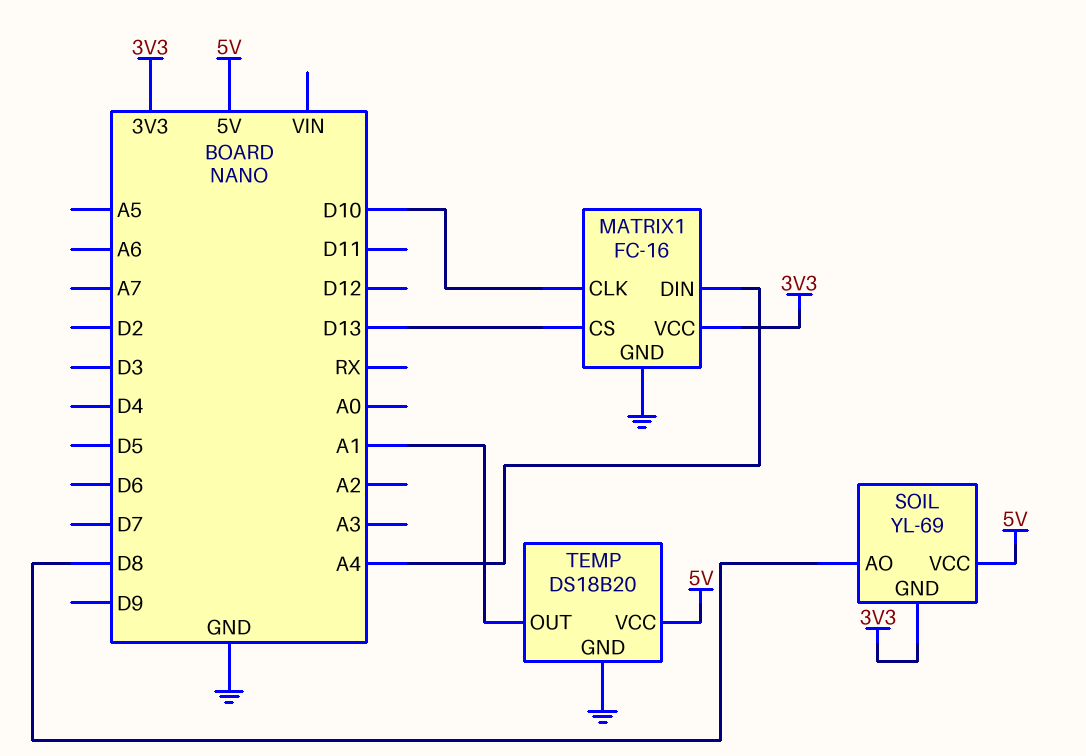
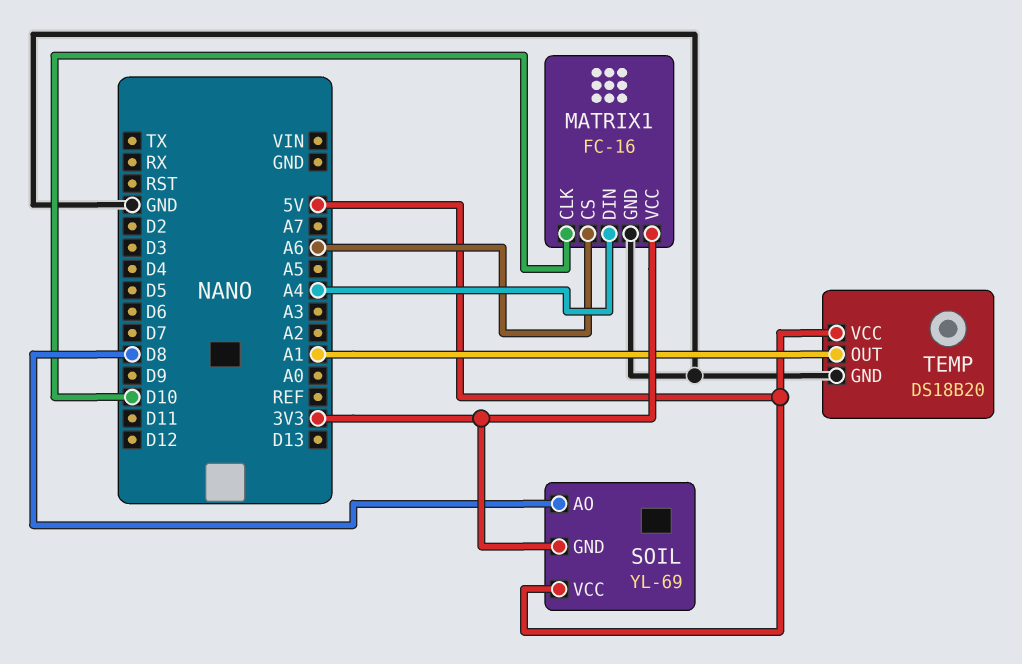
MATRIX1 pin CS: D13 -> A6

